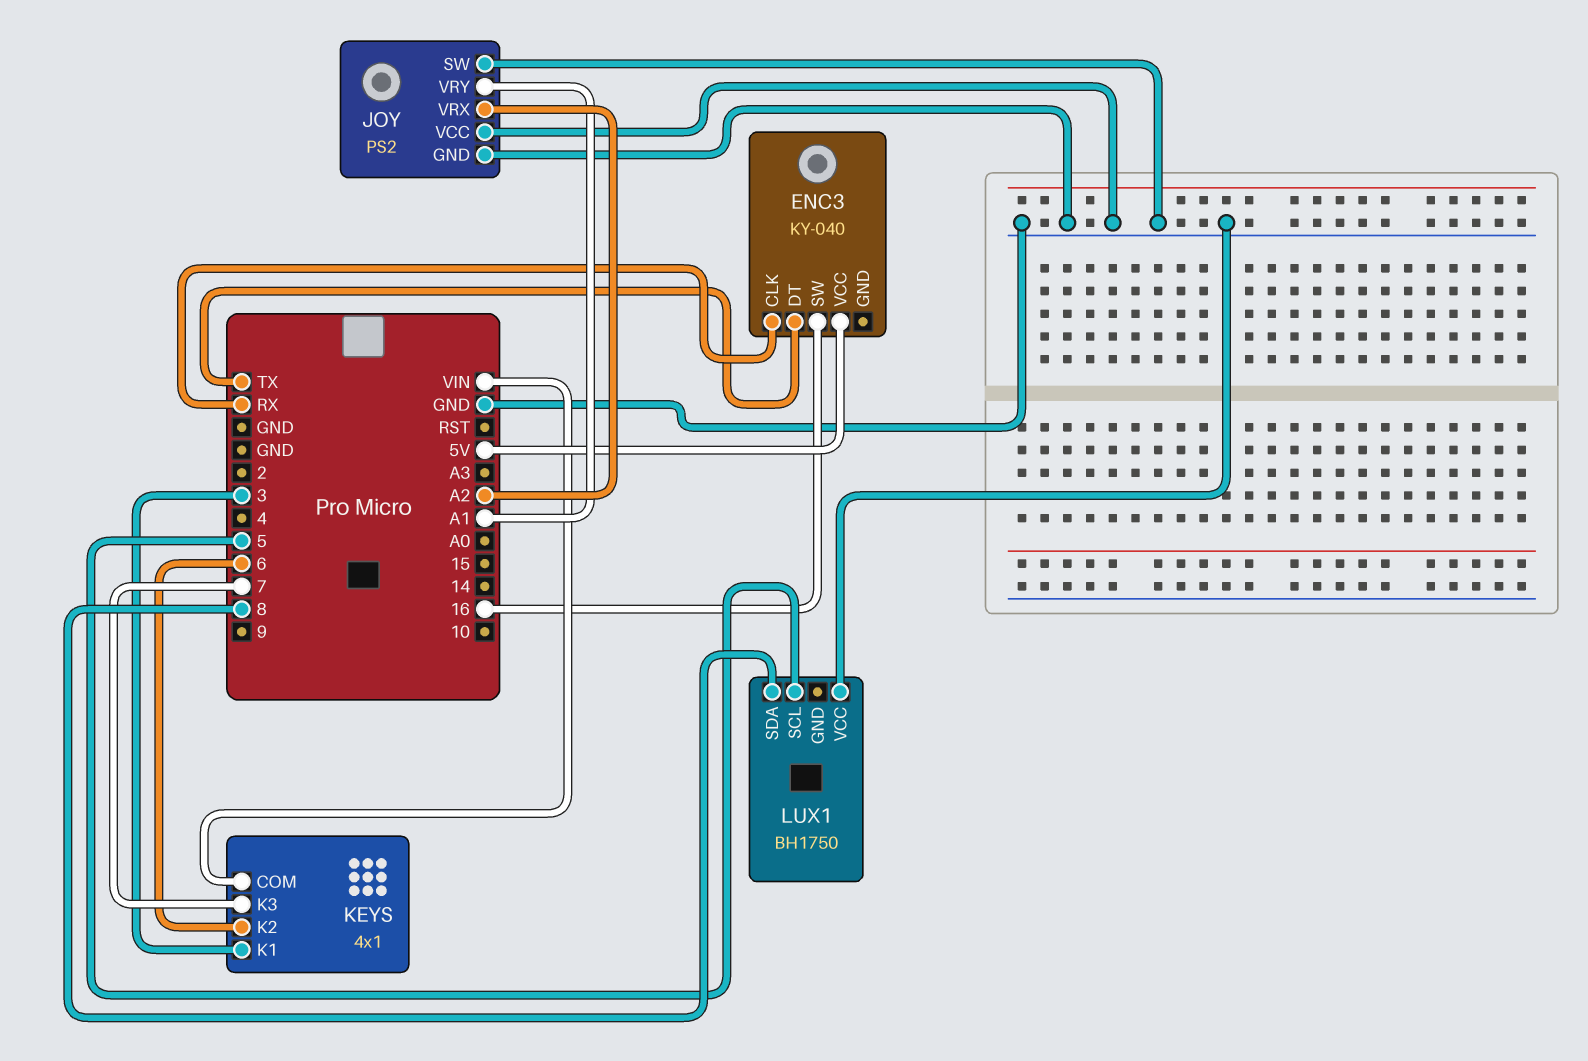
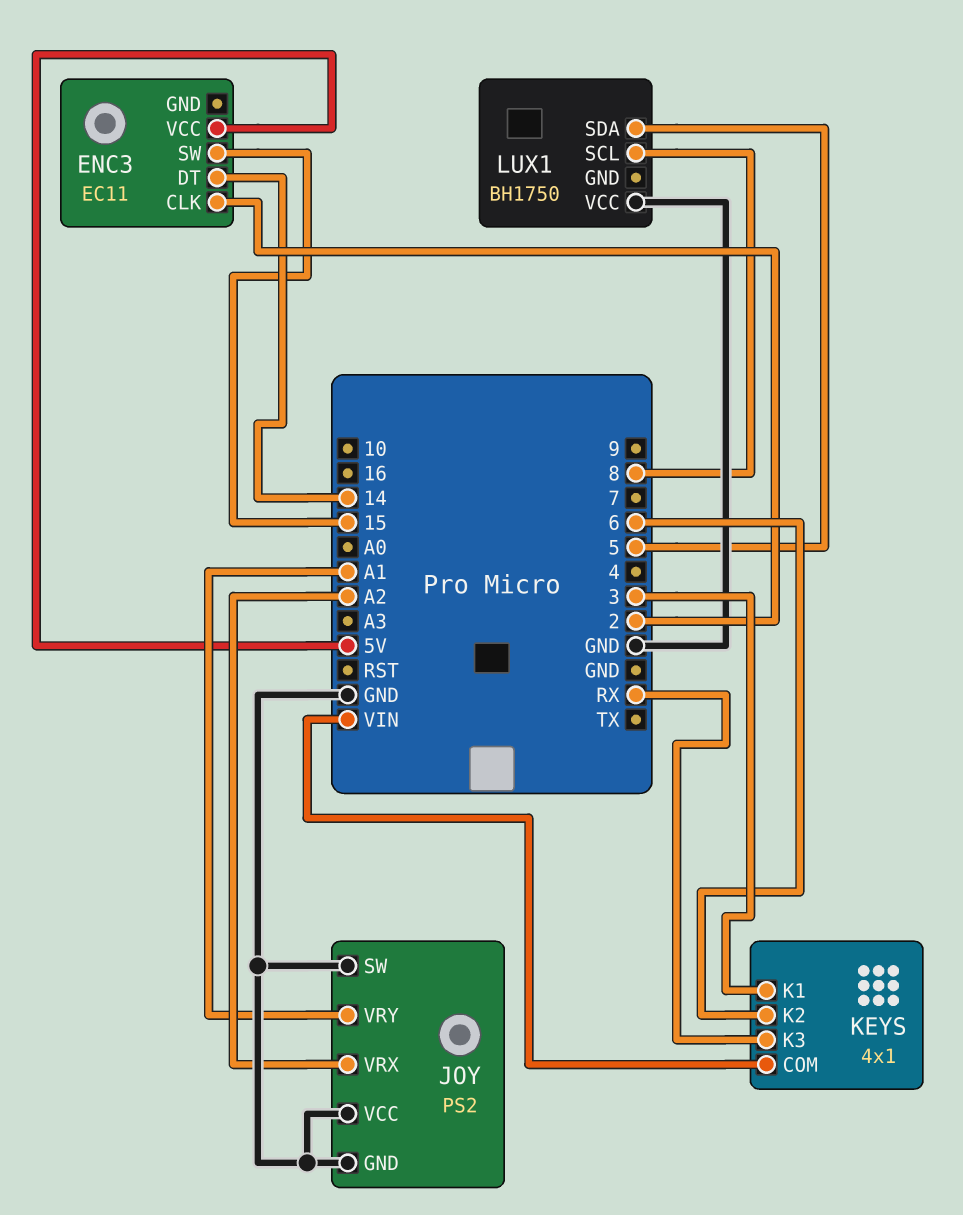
ENC3: KY-040 -> EC11
ENC3 pin CLK: RX -> 2
ENC3 pin DT: TX -> 14
ENC3 pin SW: 16 -> 15
KEYS pin K3: 7 -> RX
LUX1 pin SCL: 5 -> 8
LUX1 pin SDA: 8 -> 5

